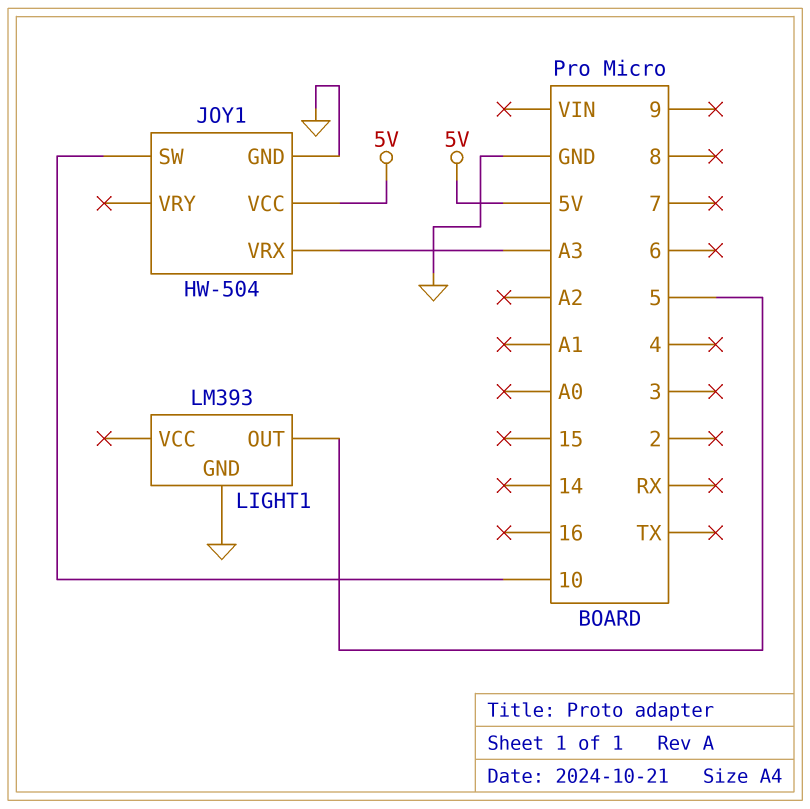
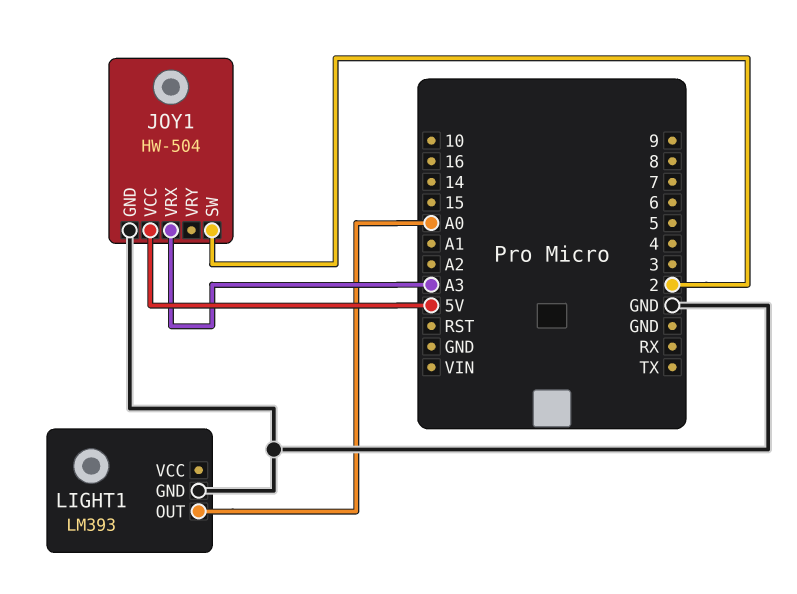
JOY1 pin SW: 10 -> 2
LIGHT1 pin OUT: 5 -> A0

